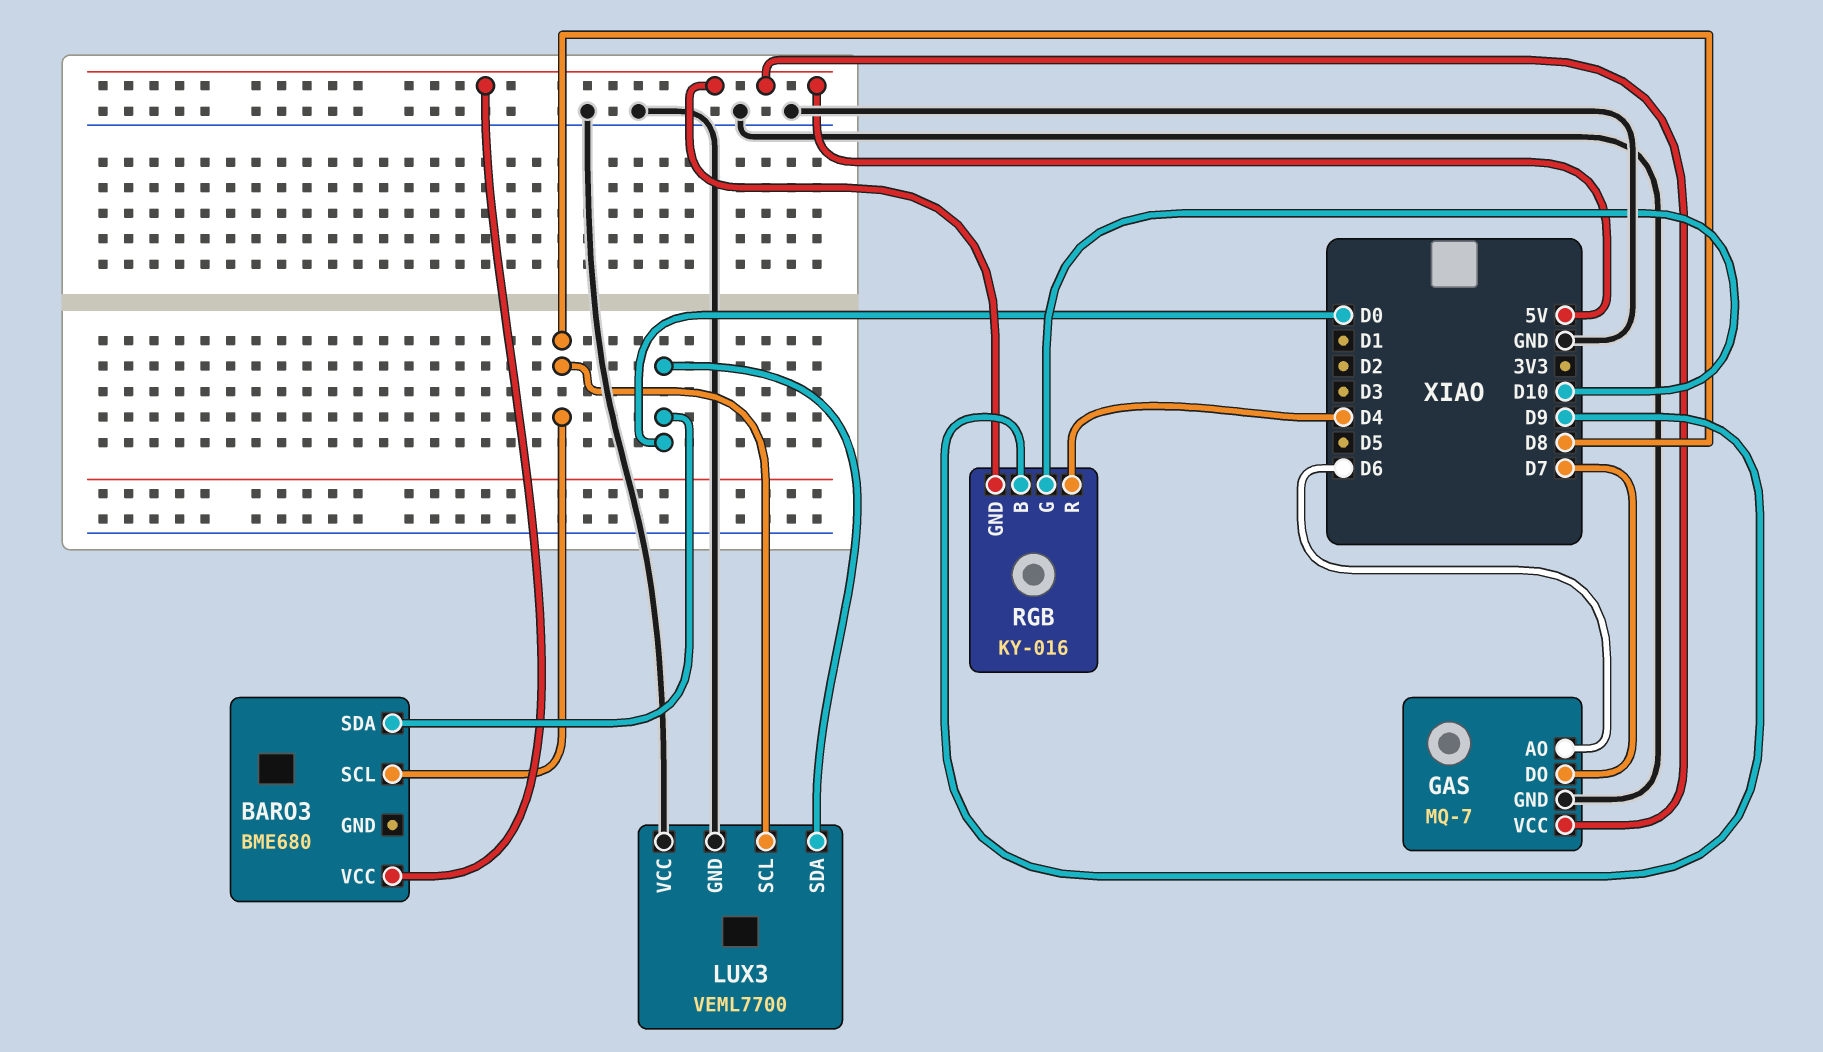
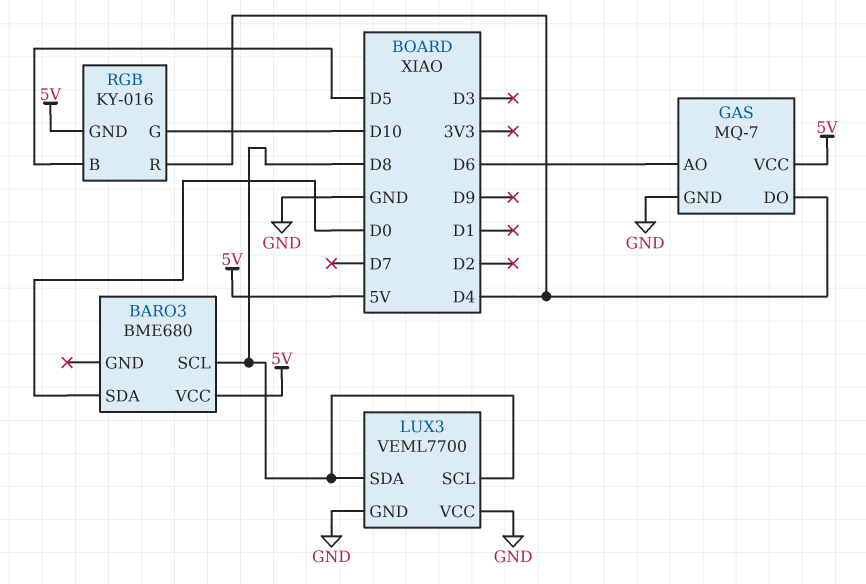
GAS pin DO: D7 -> D4
LUX3 pin SDA: D0 -> D8
RGB pin B: D9 -> D5

